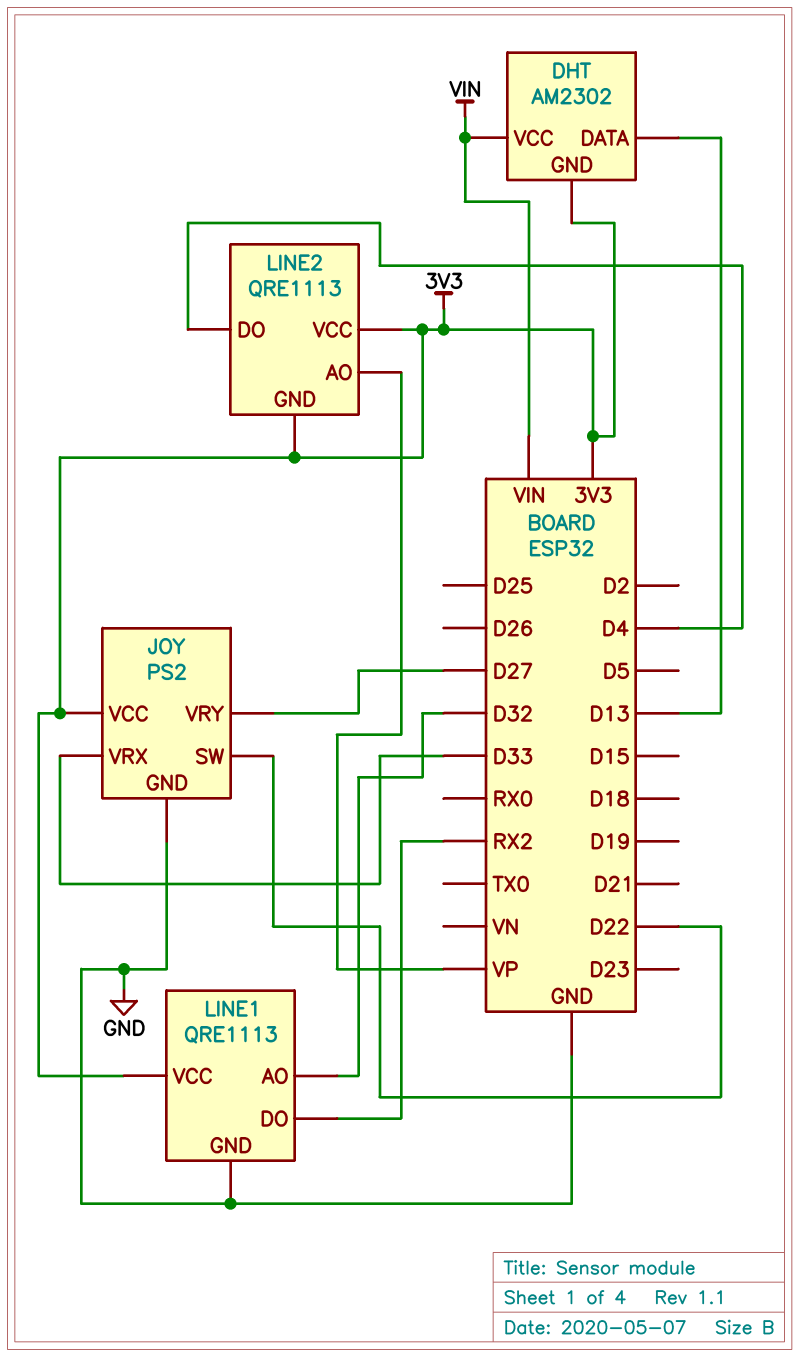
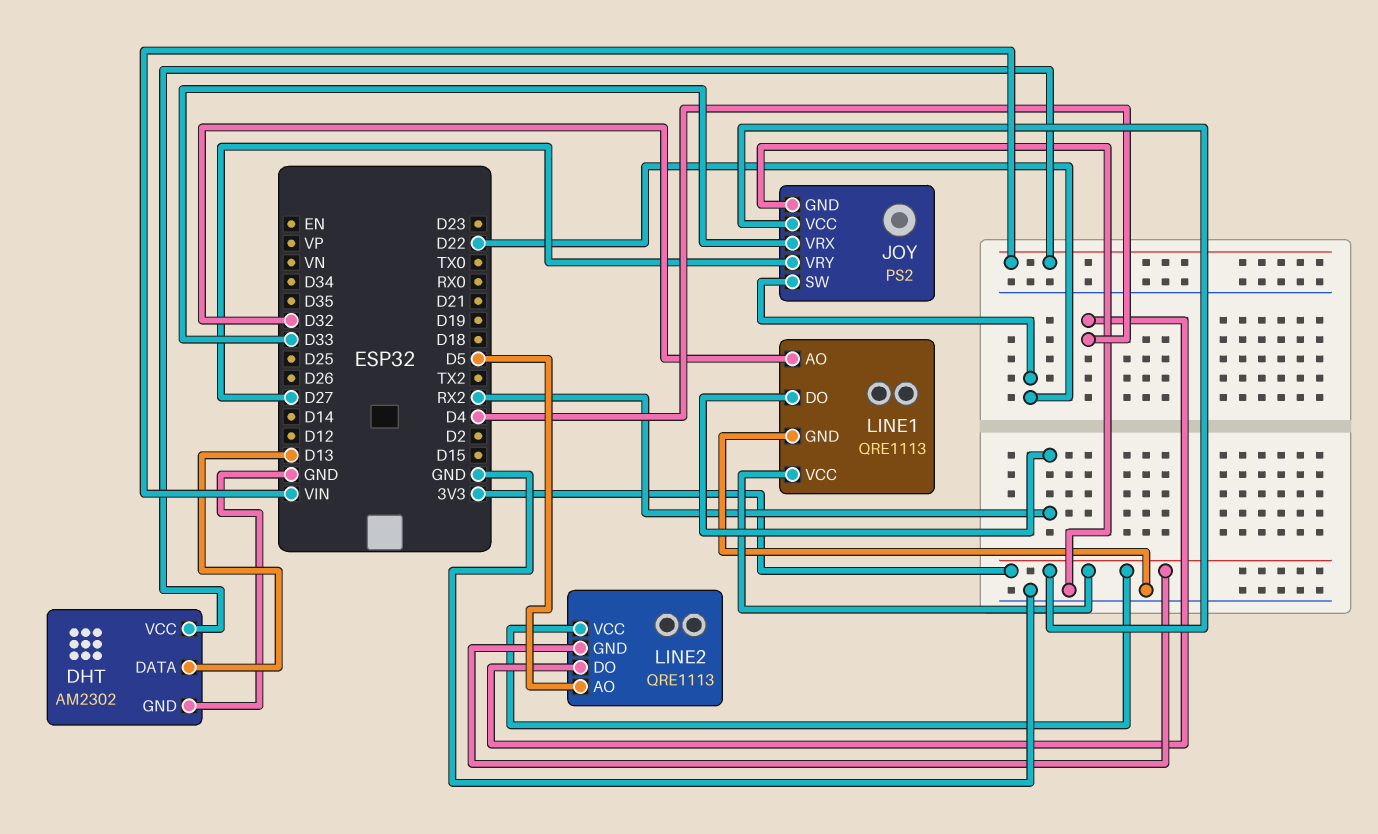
DHT pin GND: 3V3 -> GND
LINE2 pin AO: VP -> D5

